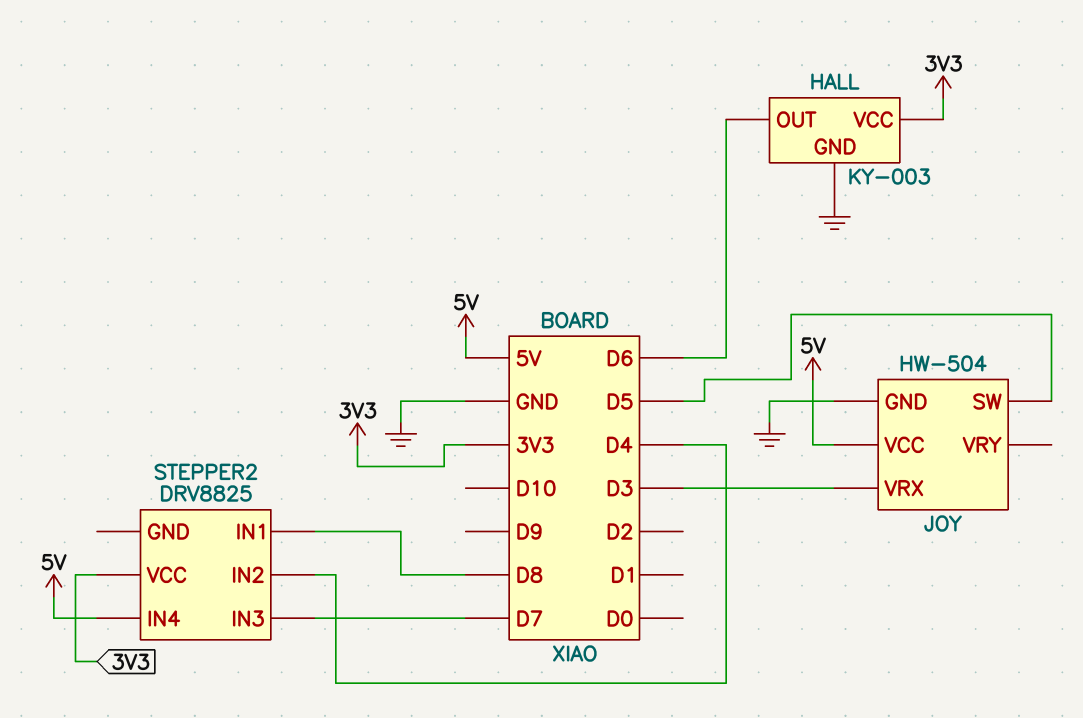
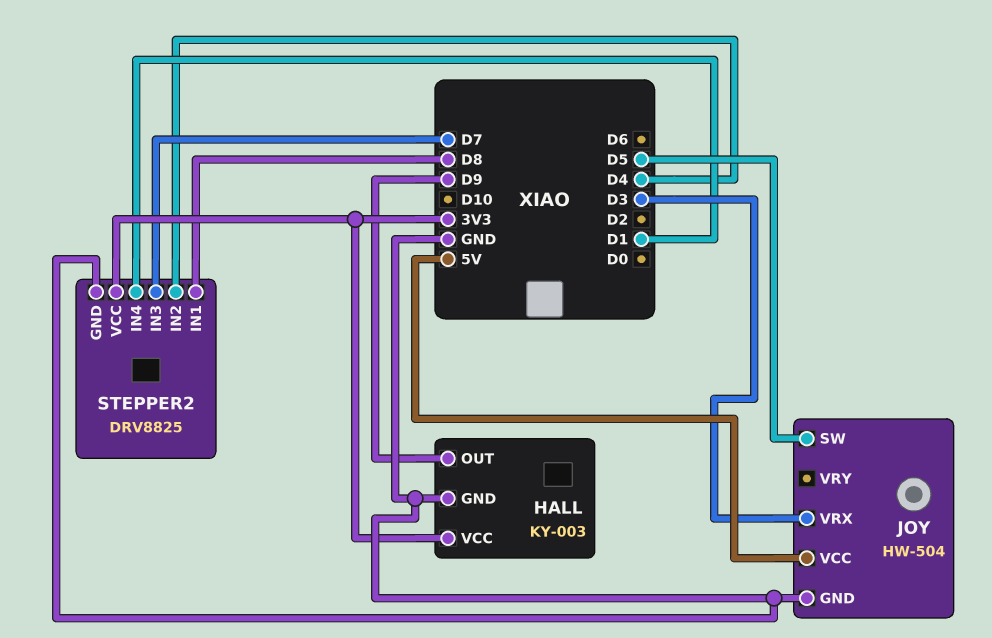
HALL pin OUT: D6 -> D9
STEPPER2 pin GND: none -> GND
STEPPER2 pin IN4: 5V -> D1

